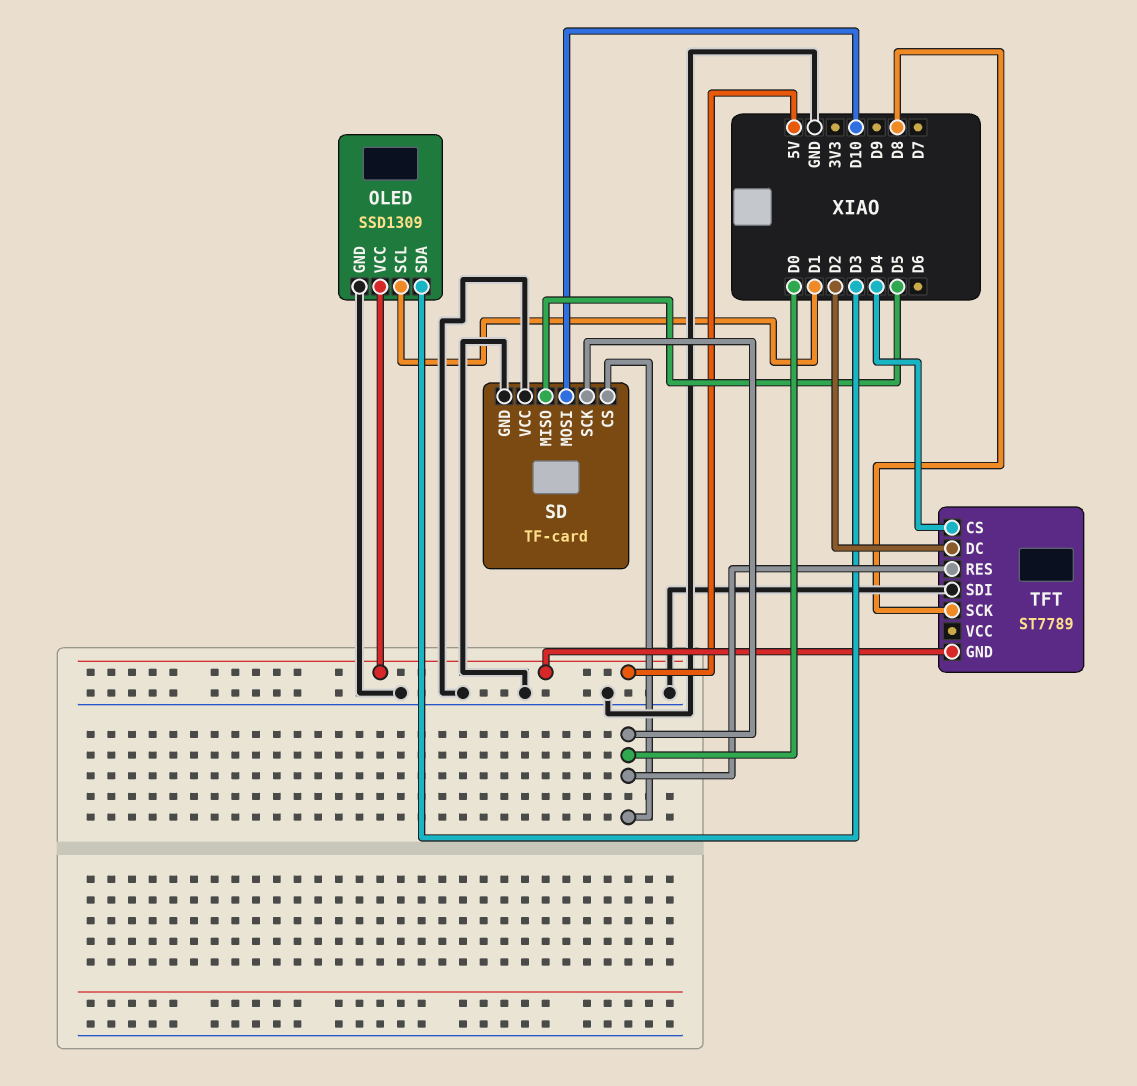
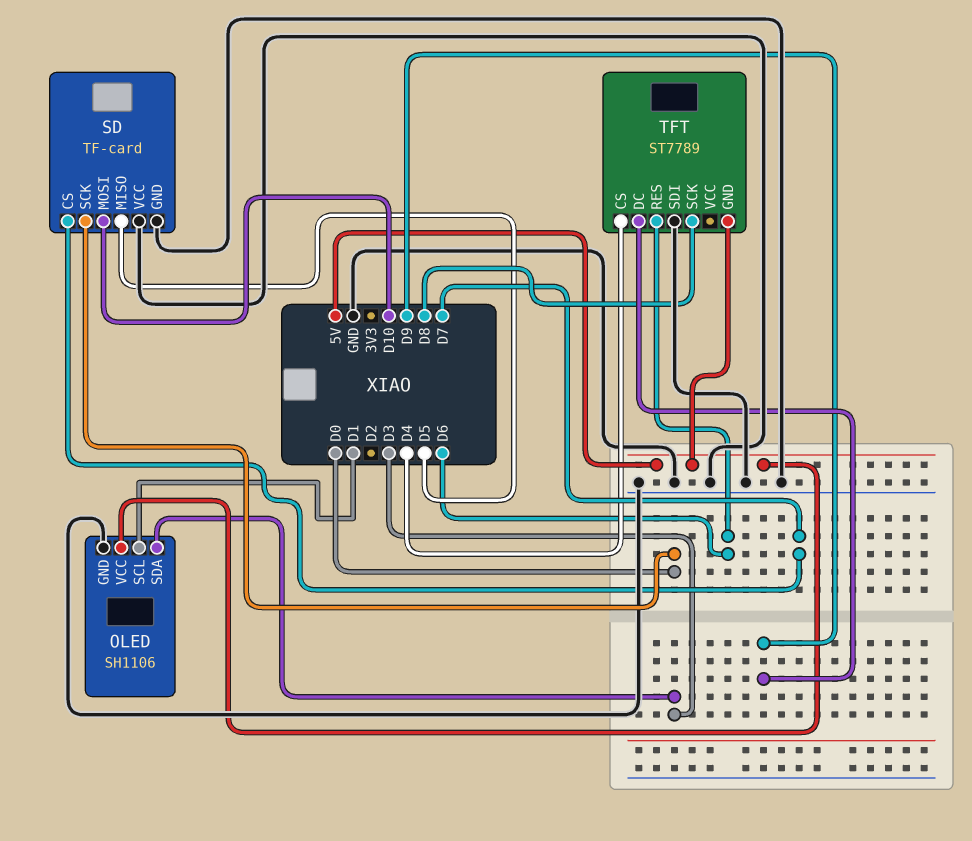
OLED: SSD1309 -> SH1106
SD pin CS: D0 -> D7
TFT pin DC: D2 -> D9
TFT pin RES: D0 -> D6

